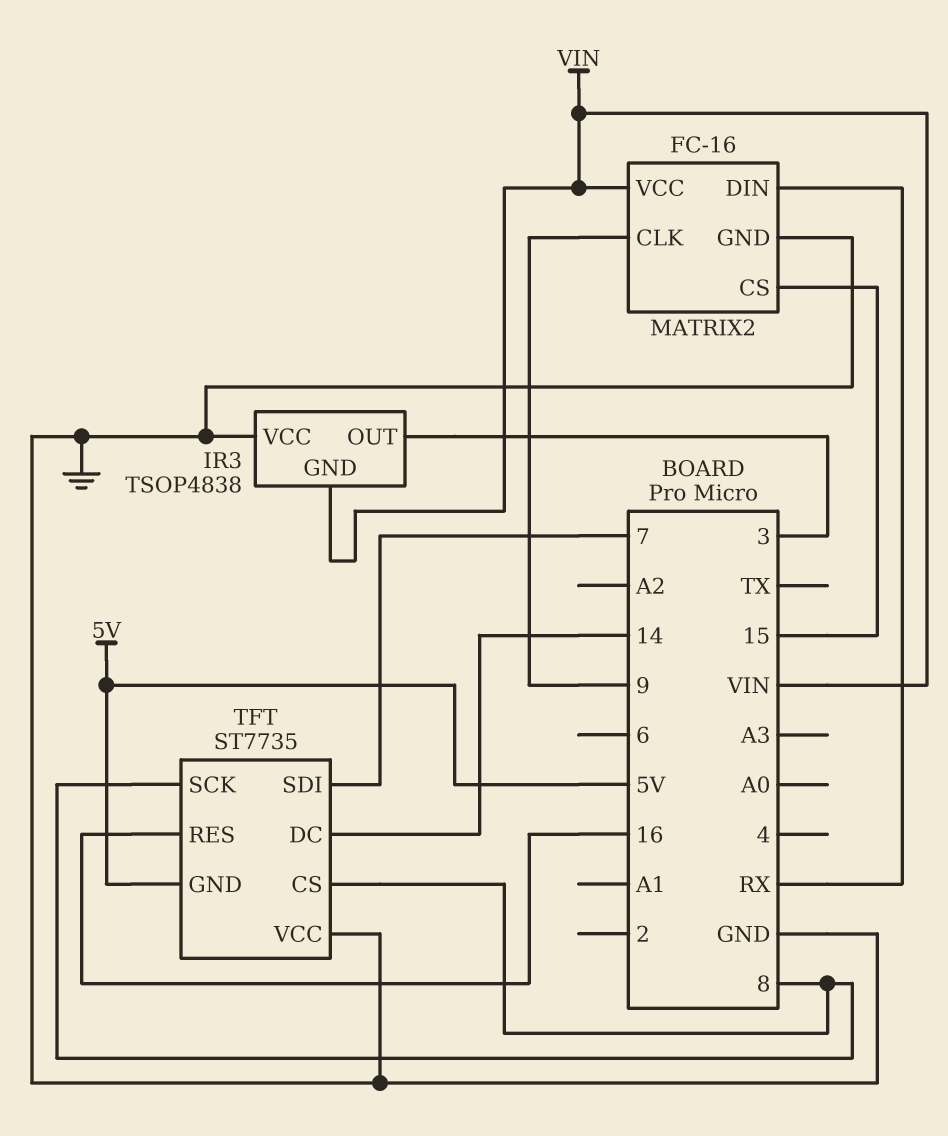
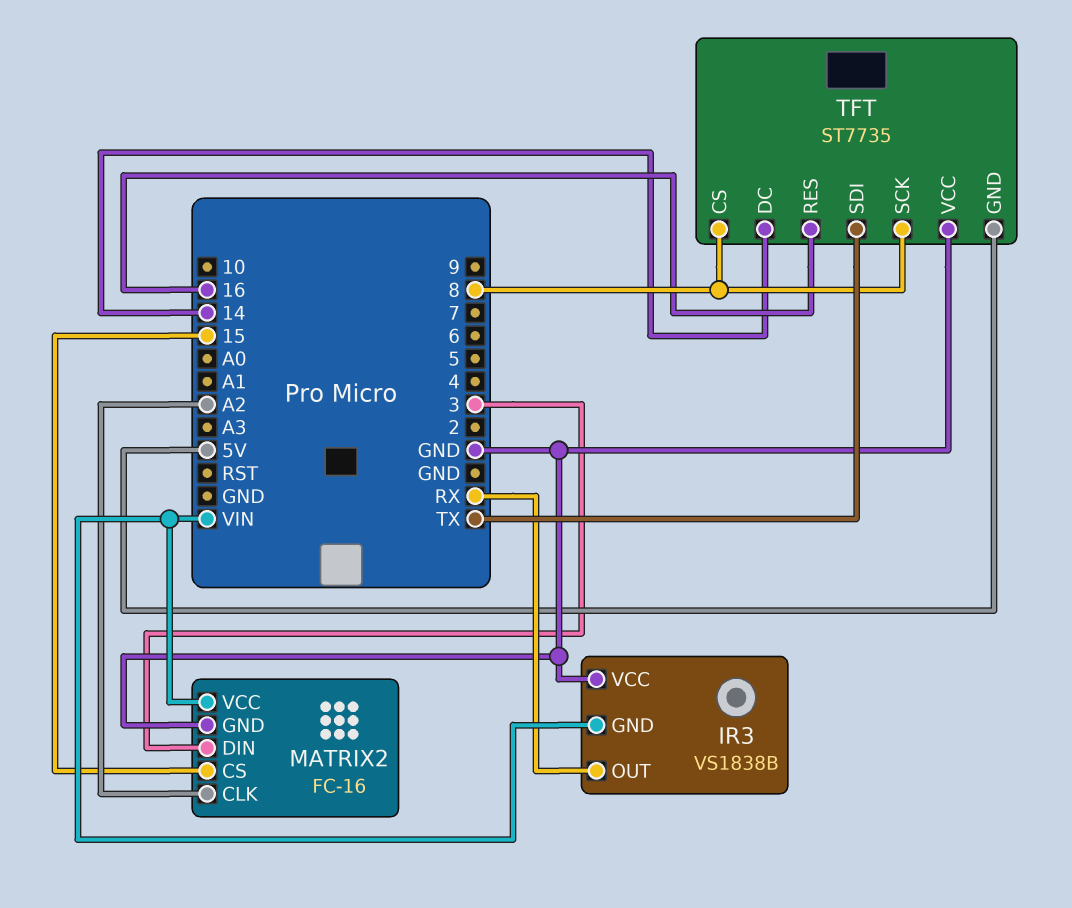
IR3: TSOP4838 -> VS1838B
IR3 pin OUT: 3 -> RX
MATRIX2 pin CLK: 9 -> A2
MATRIX2 pin DIN: RX -> 3
TFT pin SDI: 7 -> TX

